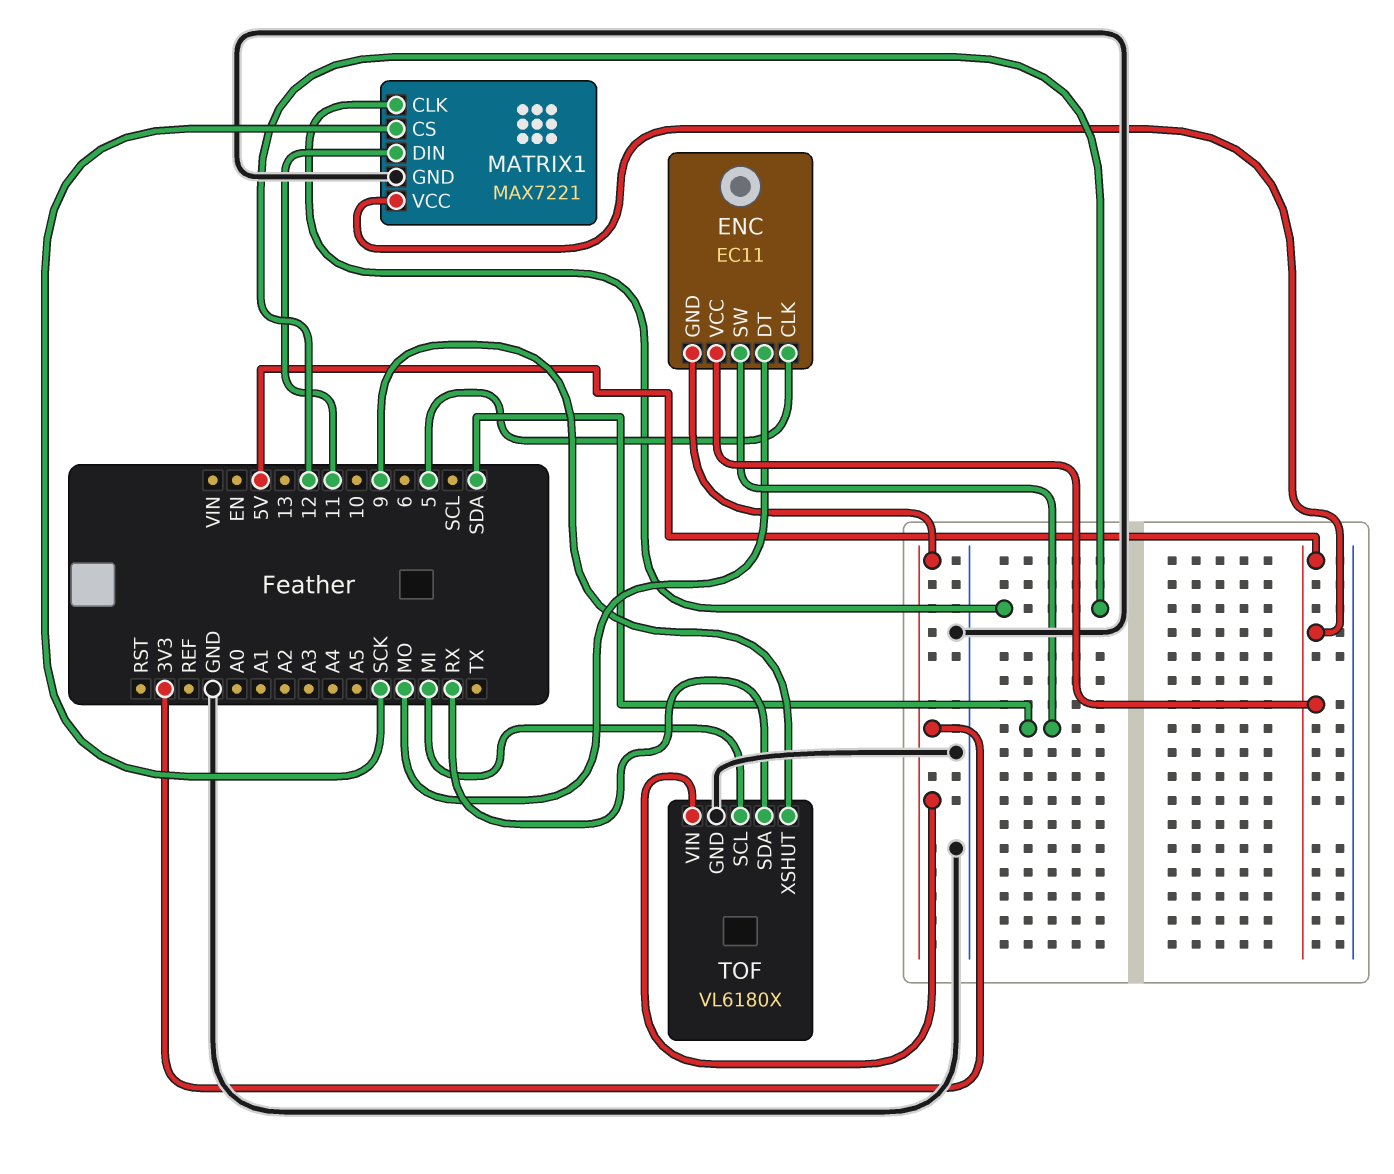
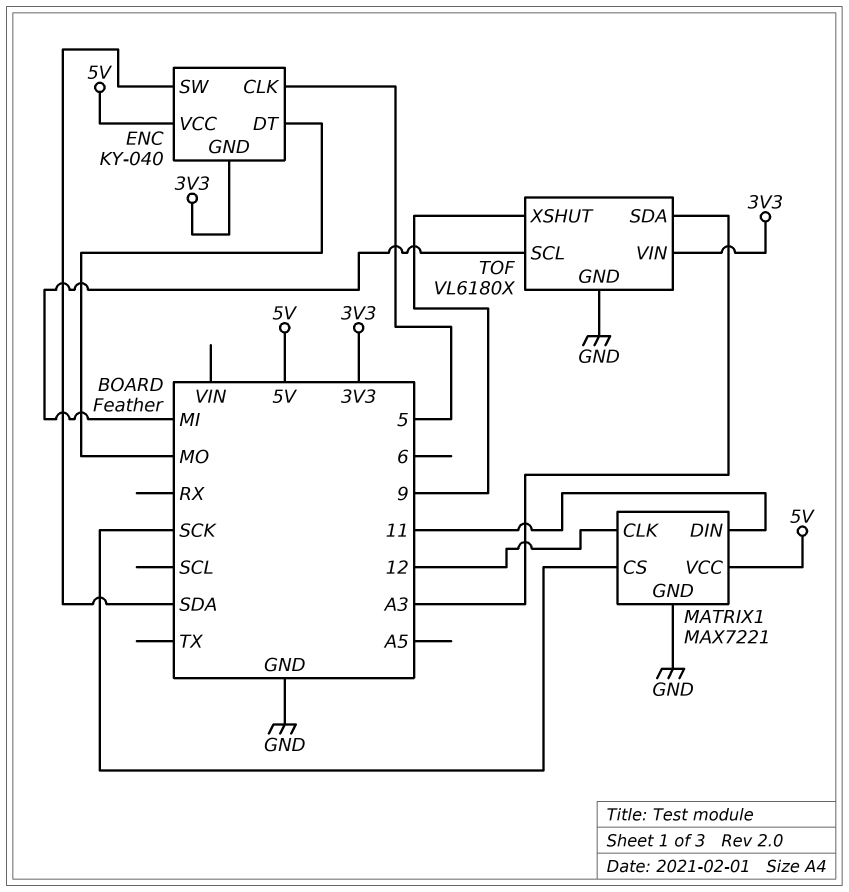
ENC: EC11 -> KY-040
TOF pin SDA: RX -> A3

